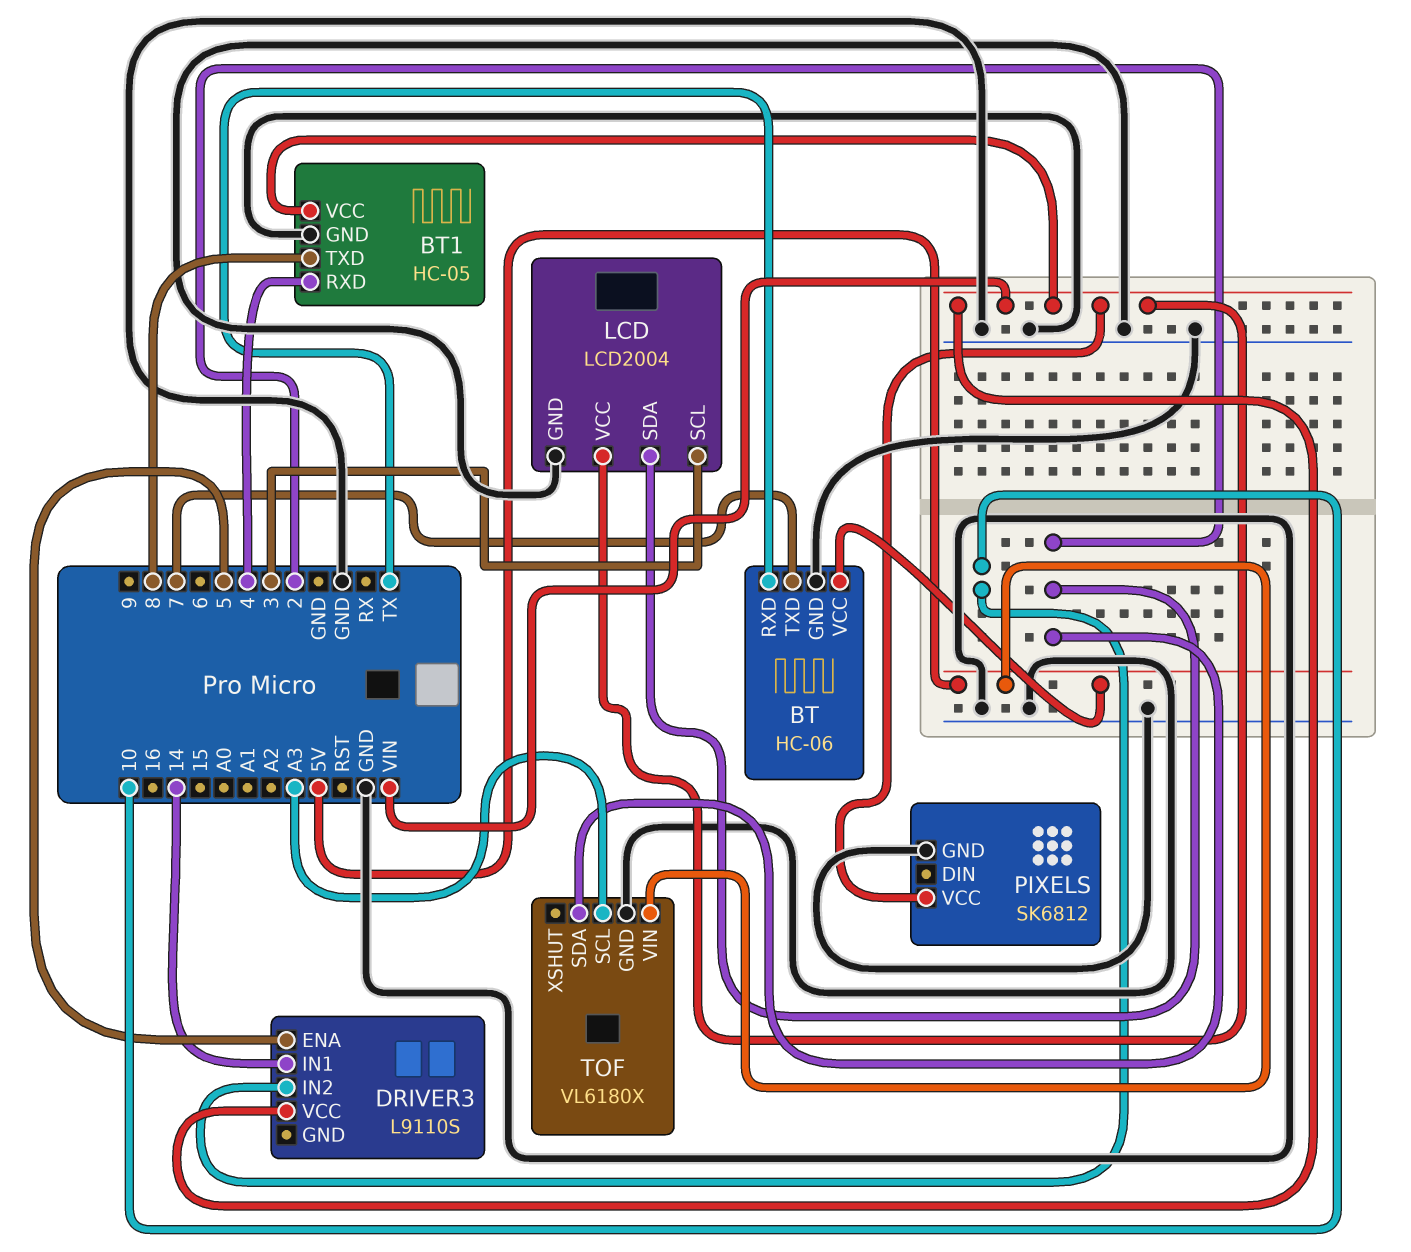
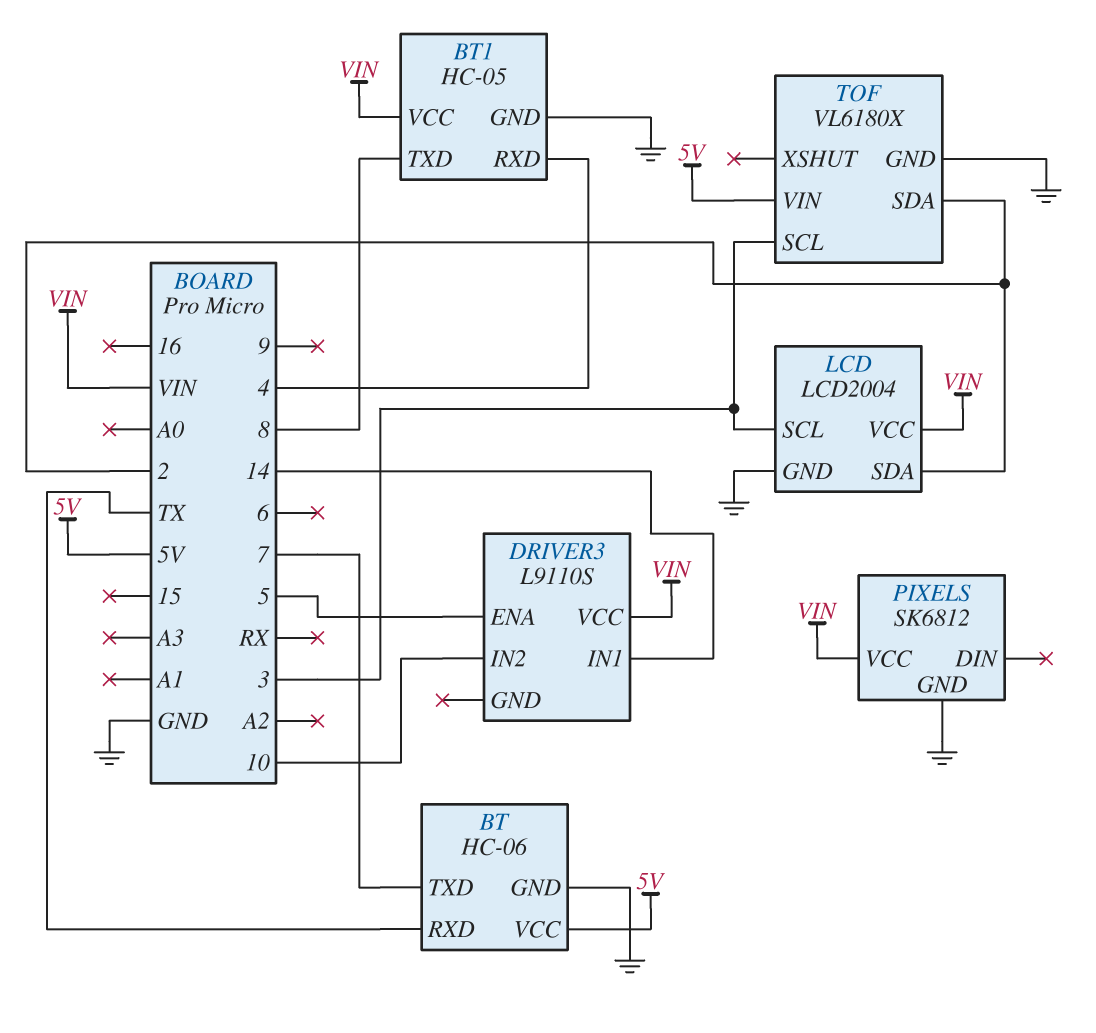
TOF pin SCL: A3 -> 3

